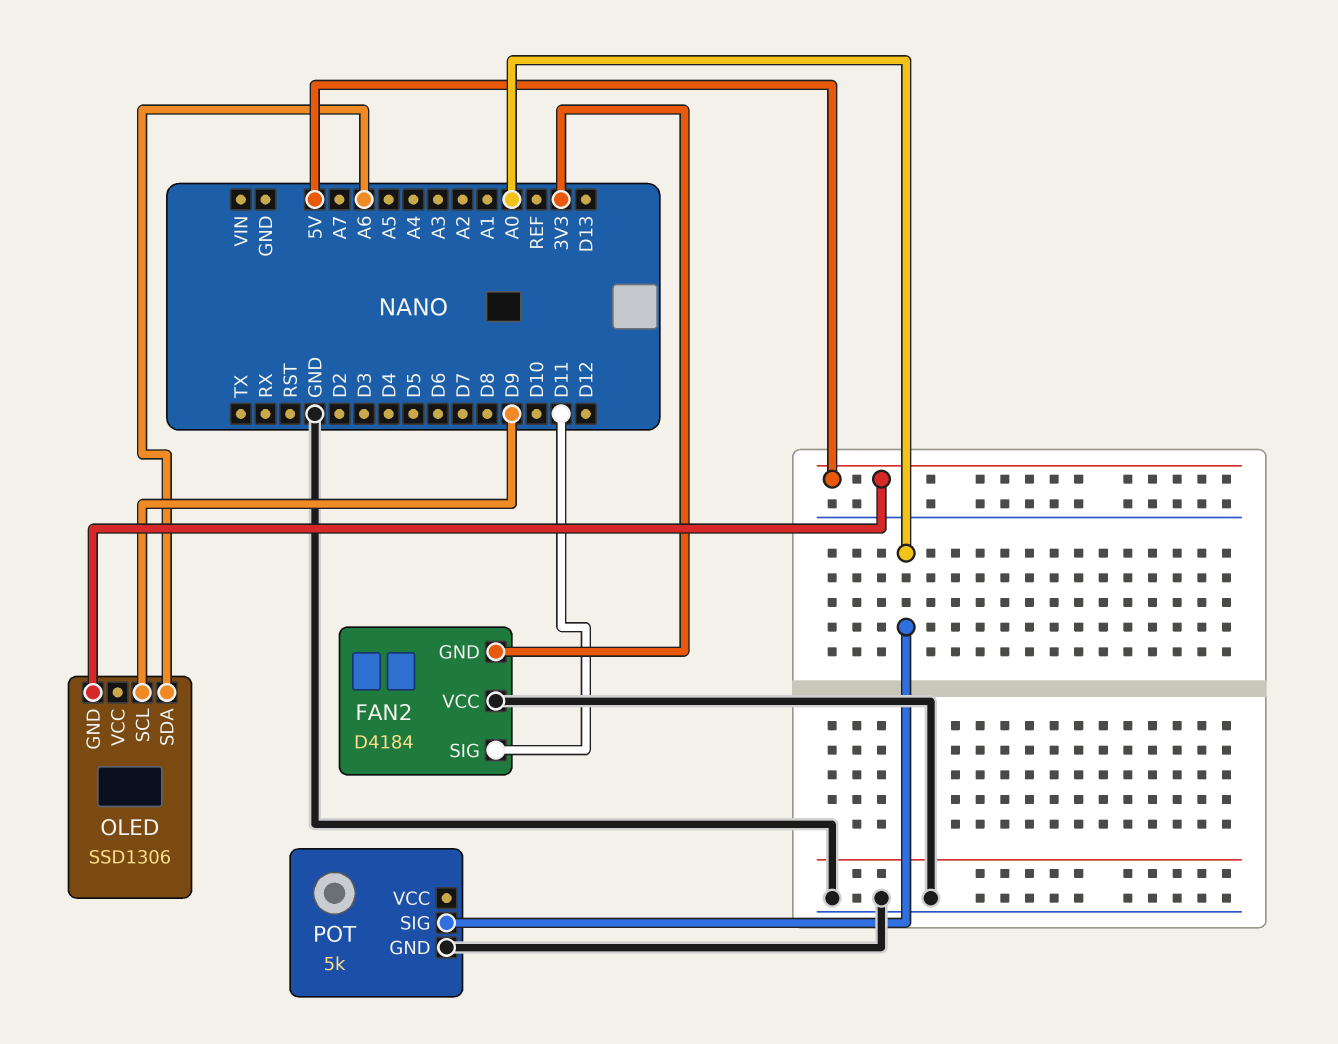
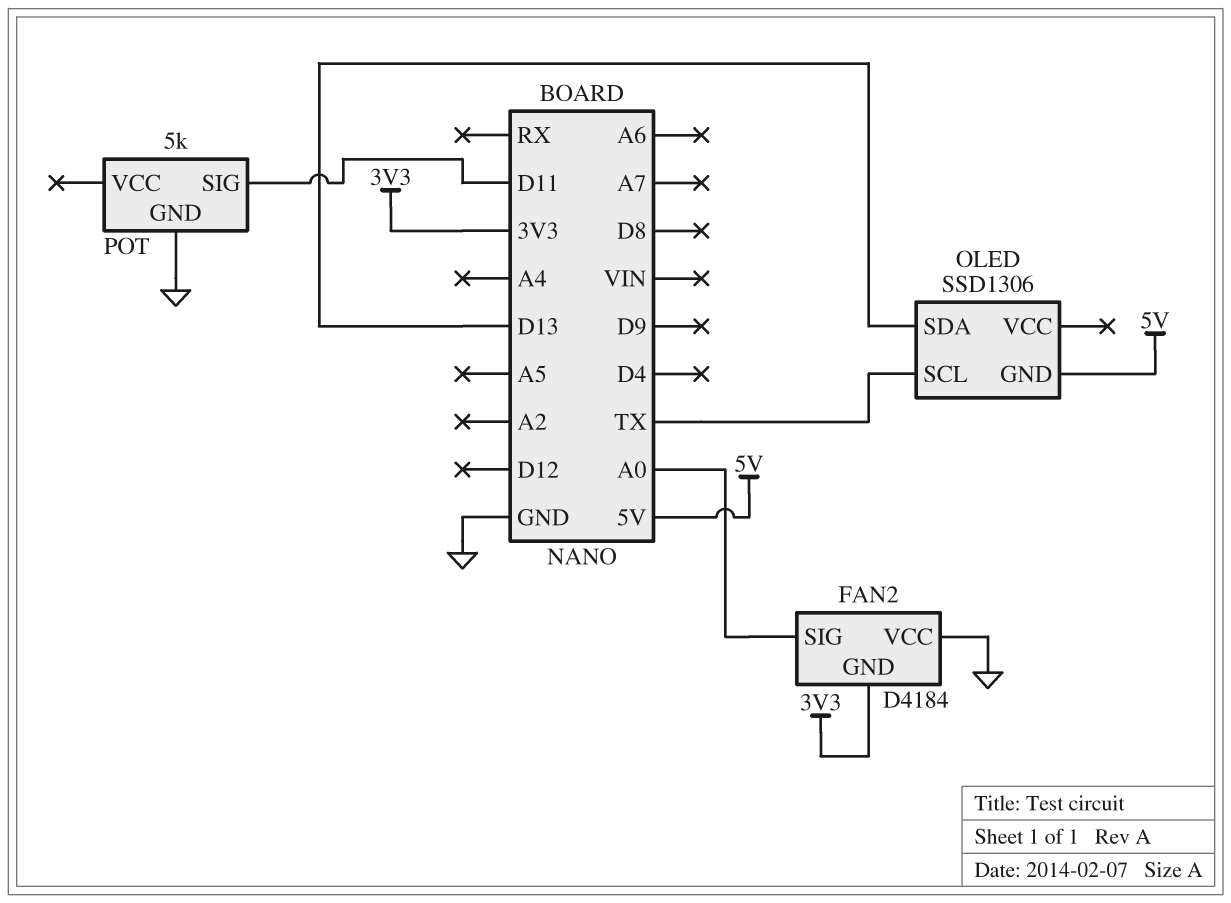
FAN2 pin SIG: D11 -> A0
OLED pin SCL: D9 -> TX
OLED pin SDA: A6 -> D13
POT pin SIG: A0 -> D11

